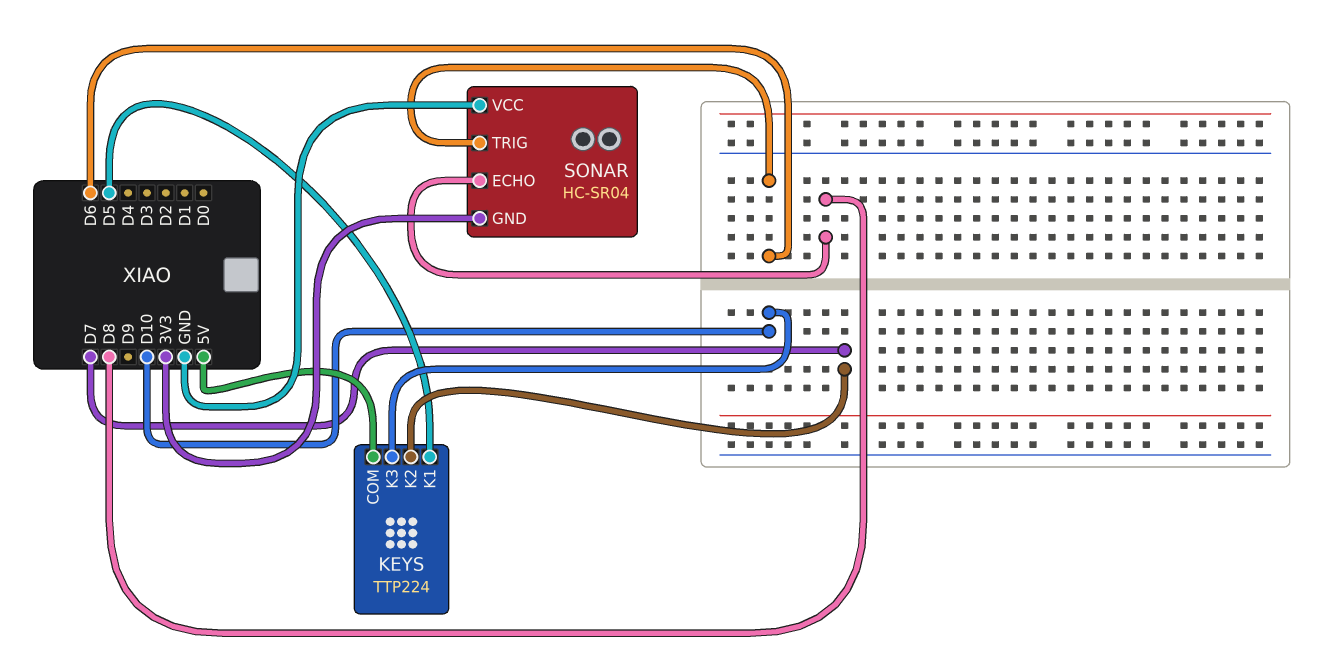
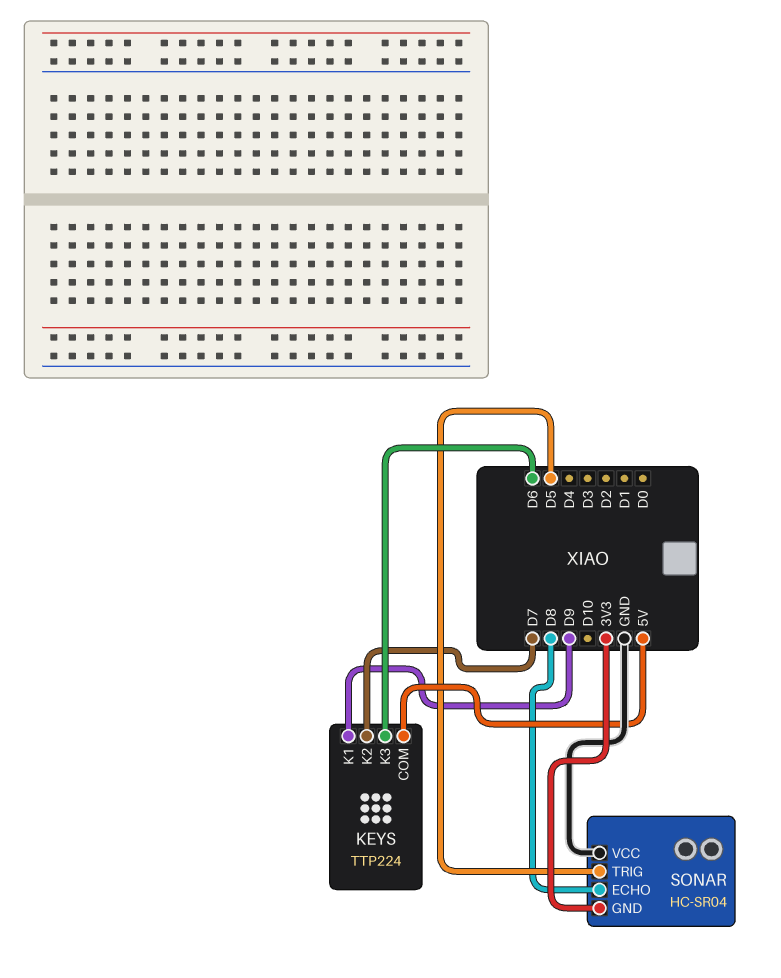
KEYS pin K1: D5 -> D9
KEYS pin K3: D10 -> D6
SONAR pin TRIG: D6 -> D5

